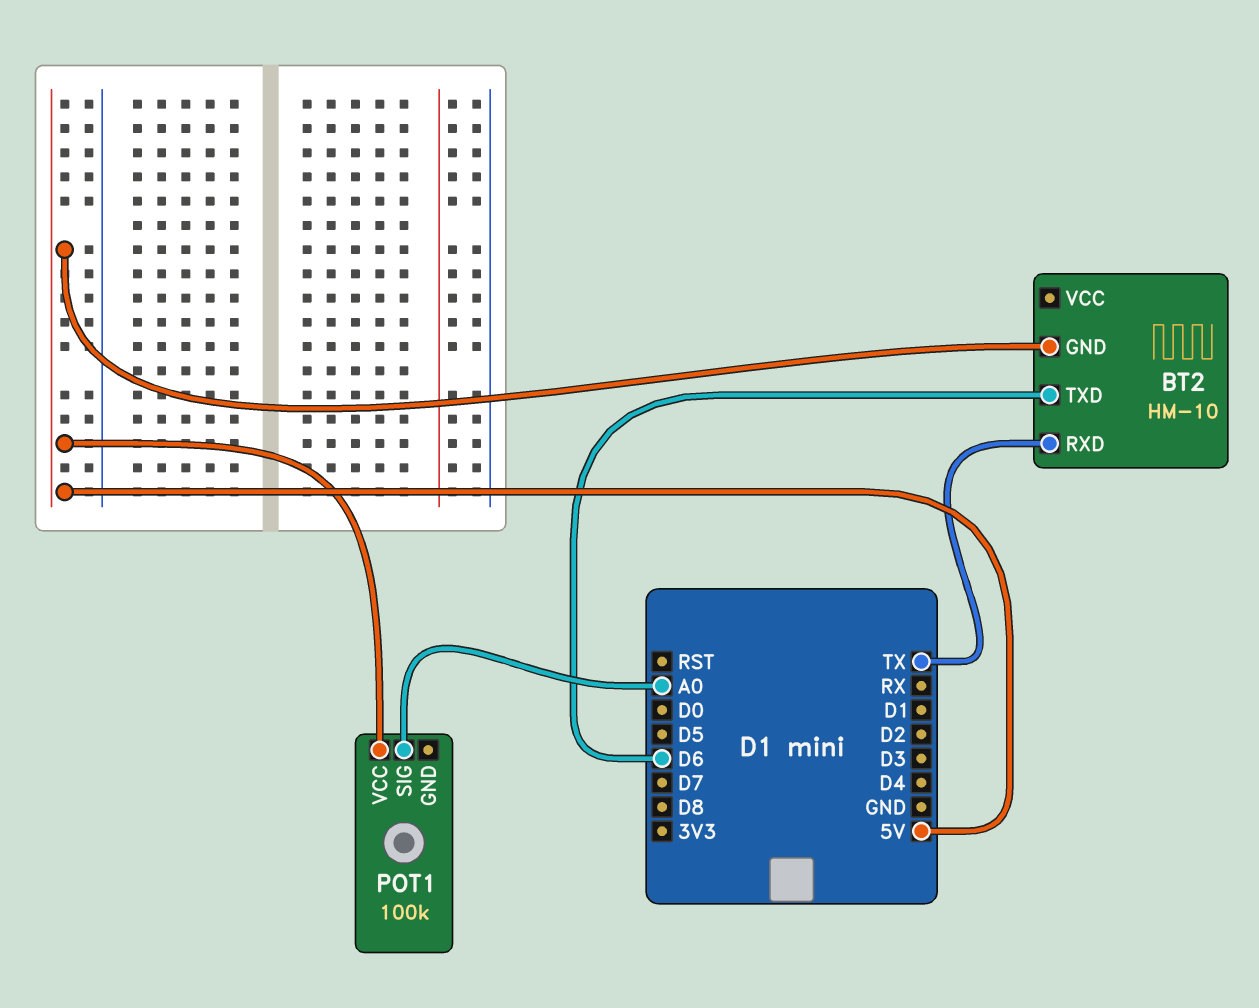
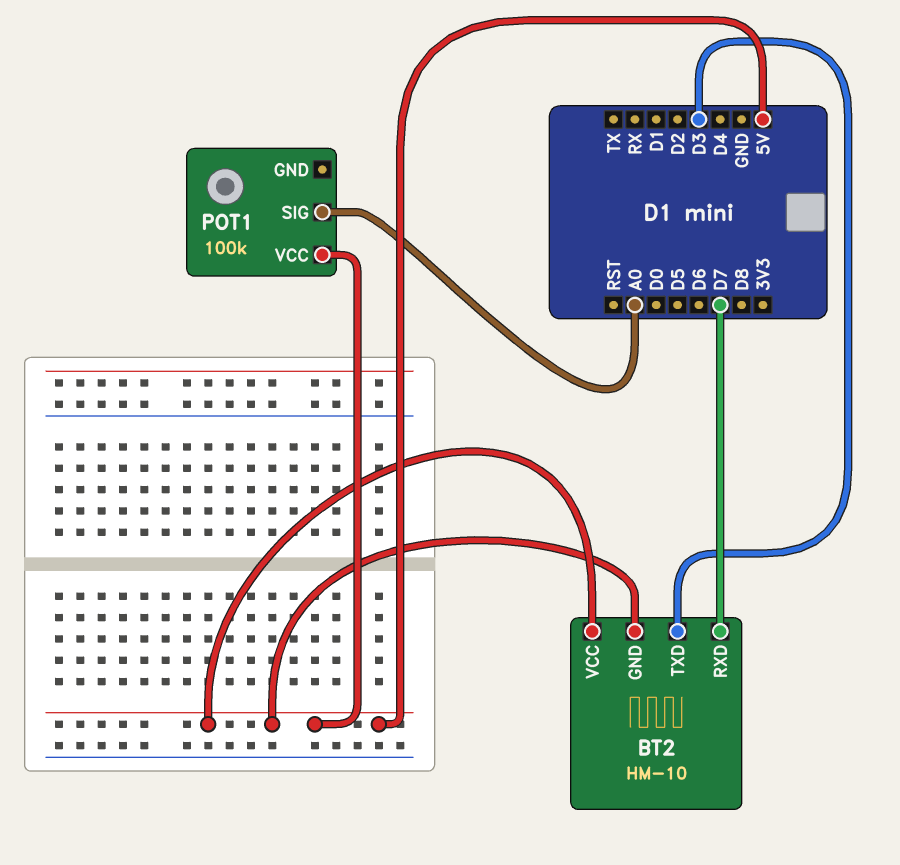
BT2 pin RXD: TX -> D7
BT2 pin TXD: D6 -> D3
BT2 pin VCC: none -> 5V

